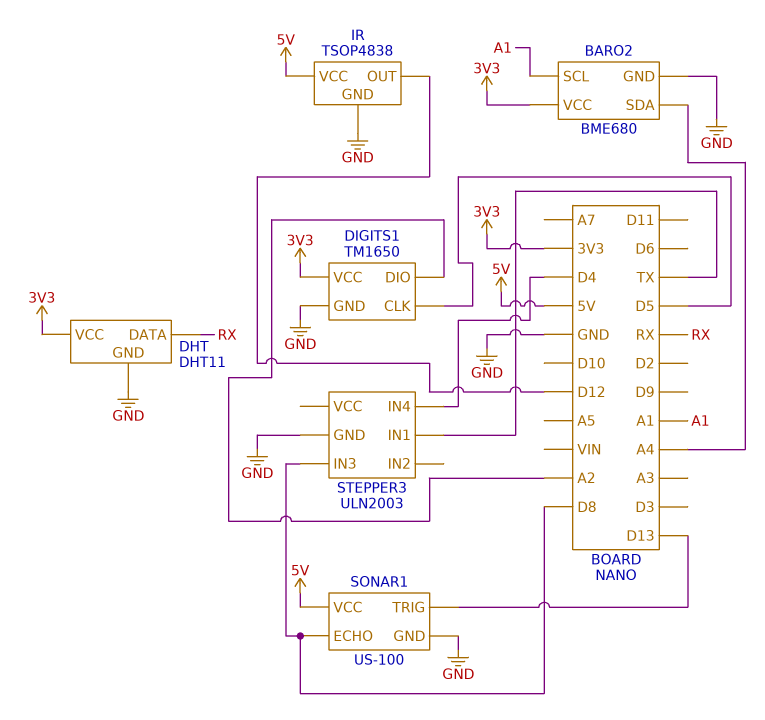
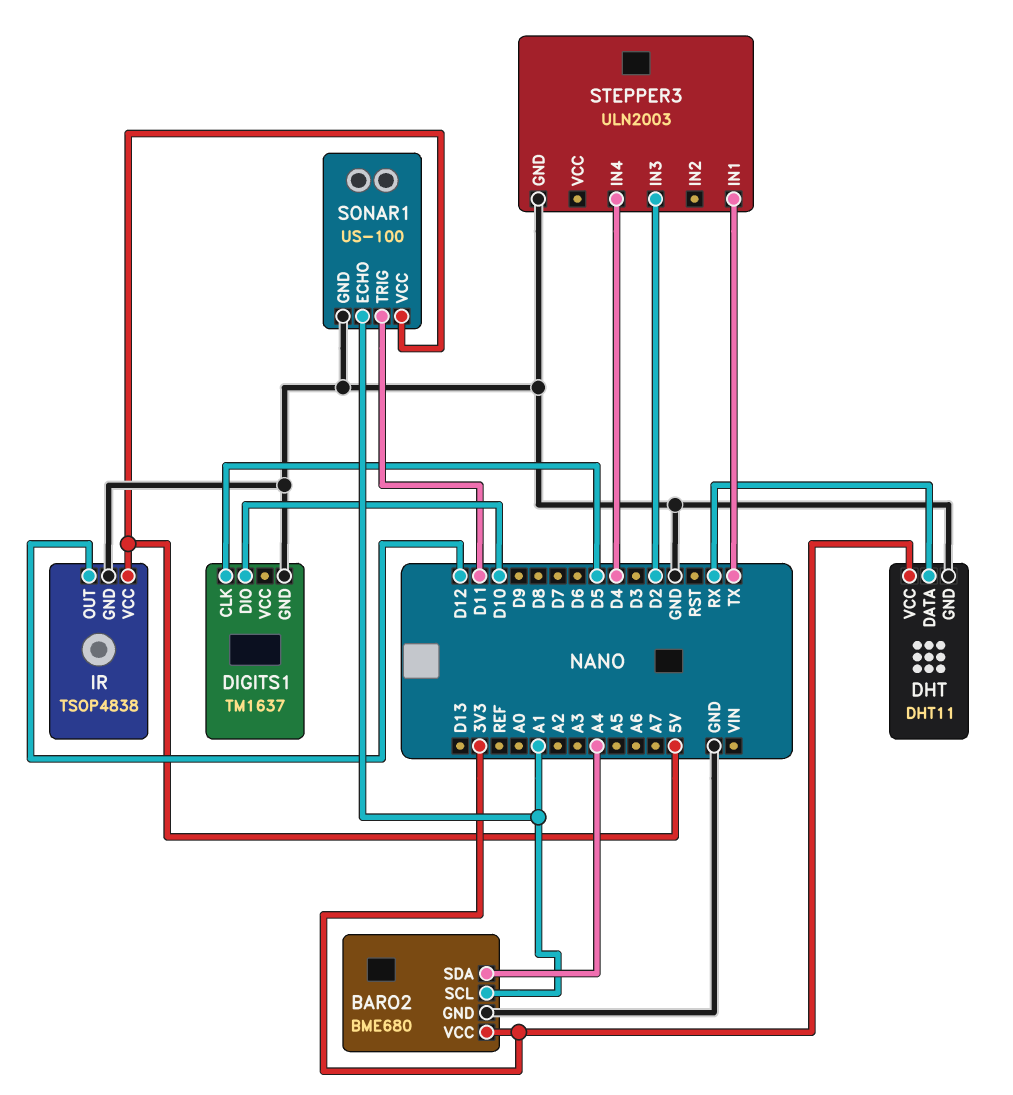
DIGITS1: TM1650 -> TM1637
DIGITS1 pin DIO: A2 -> D10
DIGITS1 pin VCC: 3V3 -> none
SONAR1 pin ECHO: D8 -> A1
SONAR1 pin TRIG: D13 -> D11
STEPPER3 pin IN3: D8 -> D2

